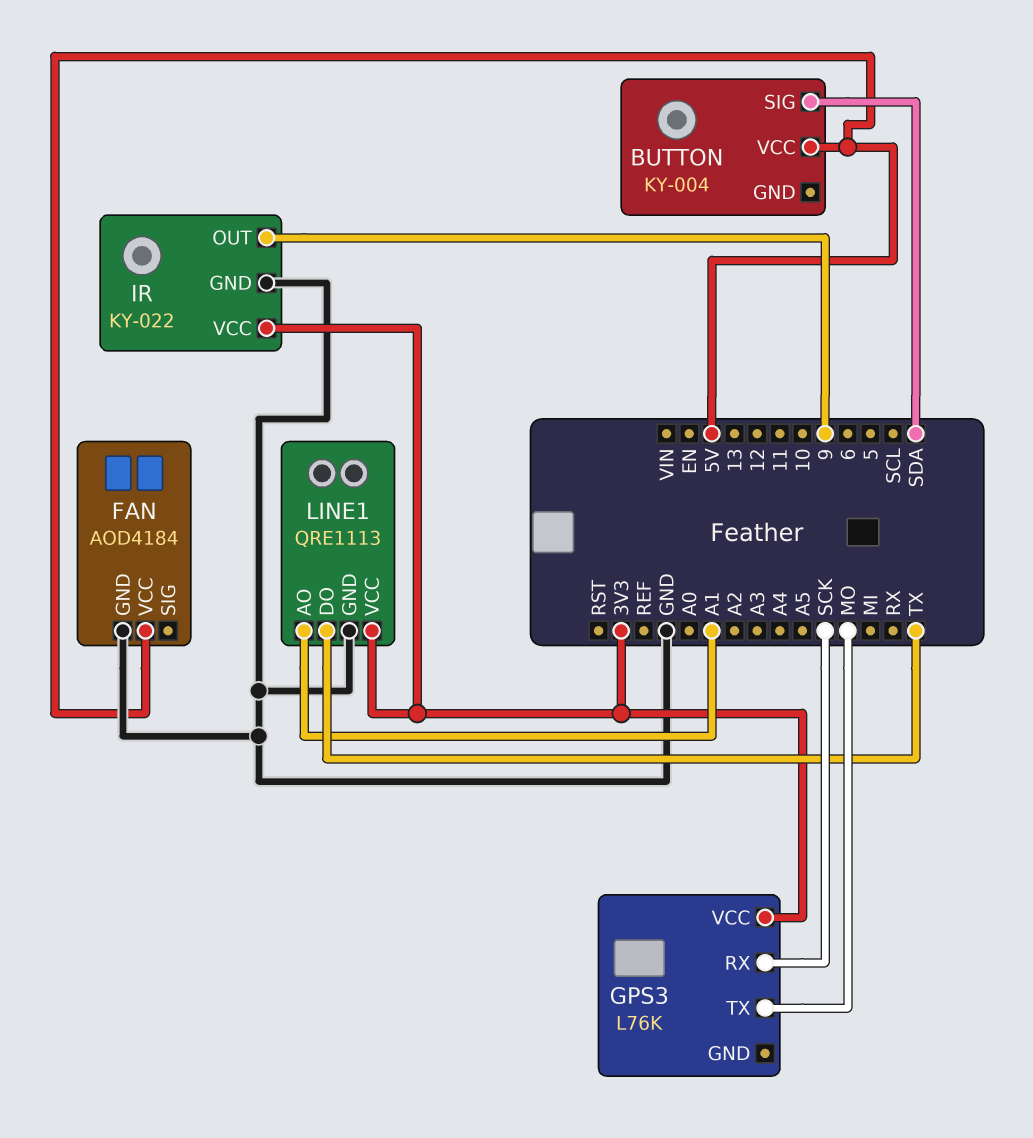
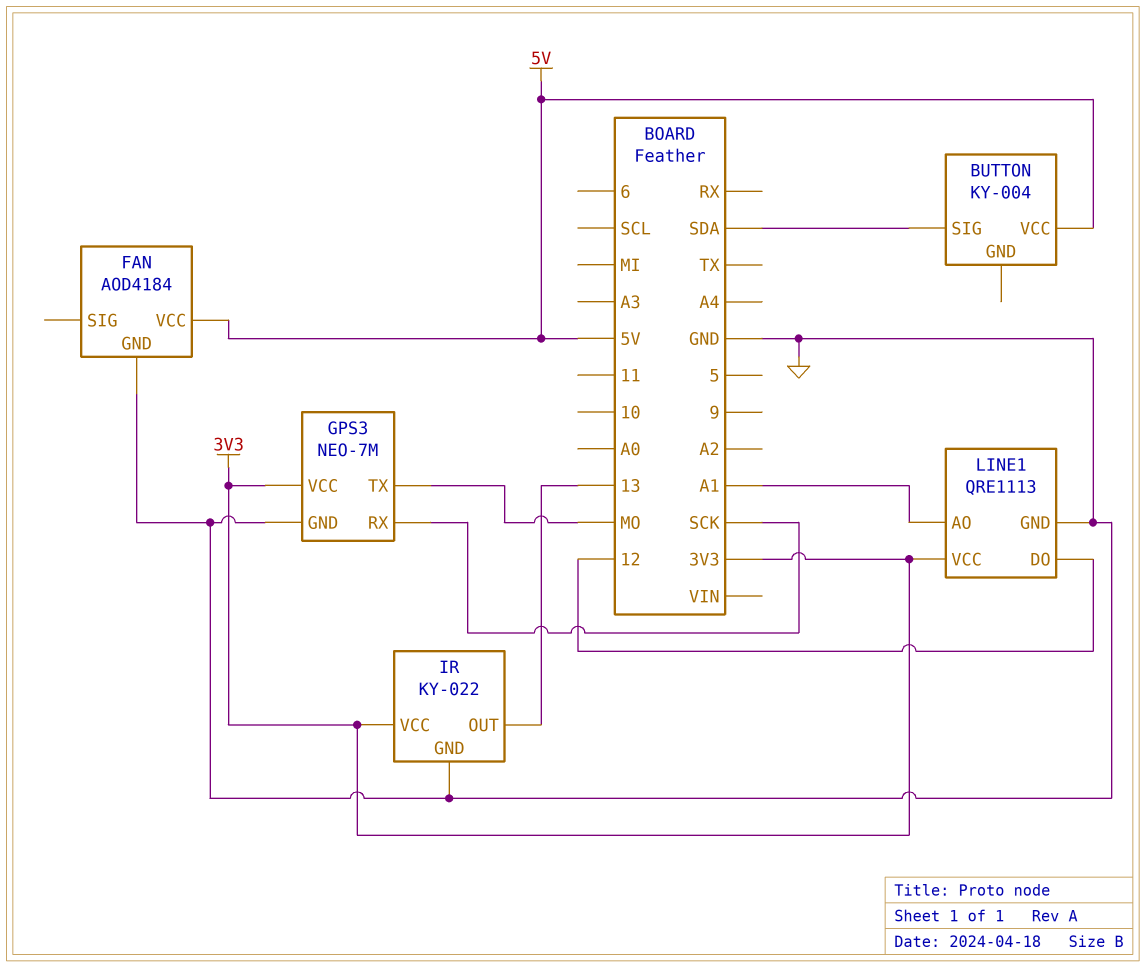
GPS3: L76K -> NEO-7M
GPS3 pin GND: none -> GND
IR pin OUT: 9 -> 13
LINE1 pin DO: TX -> 12

